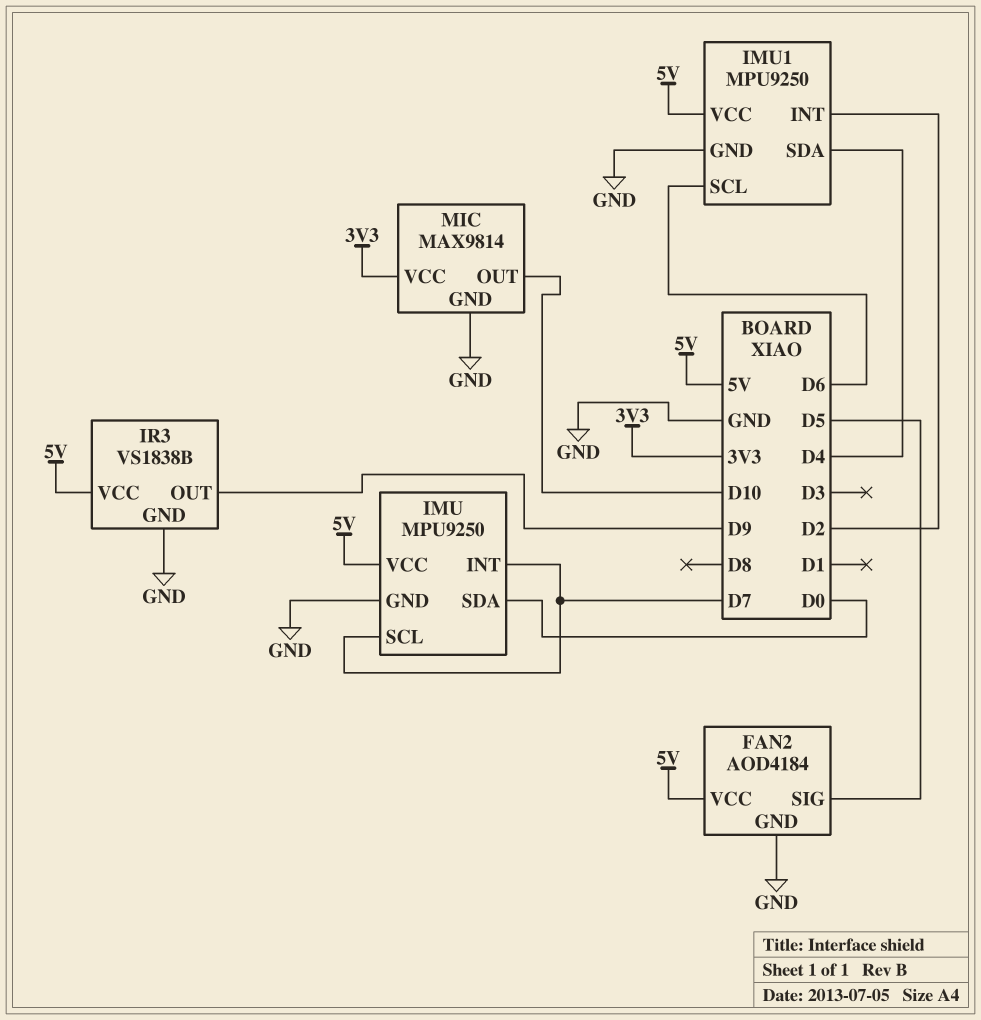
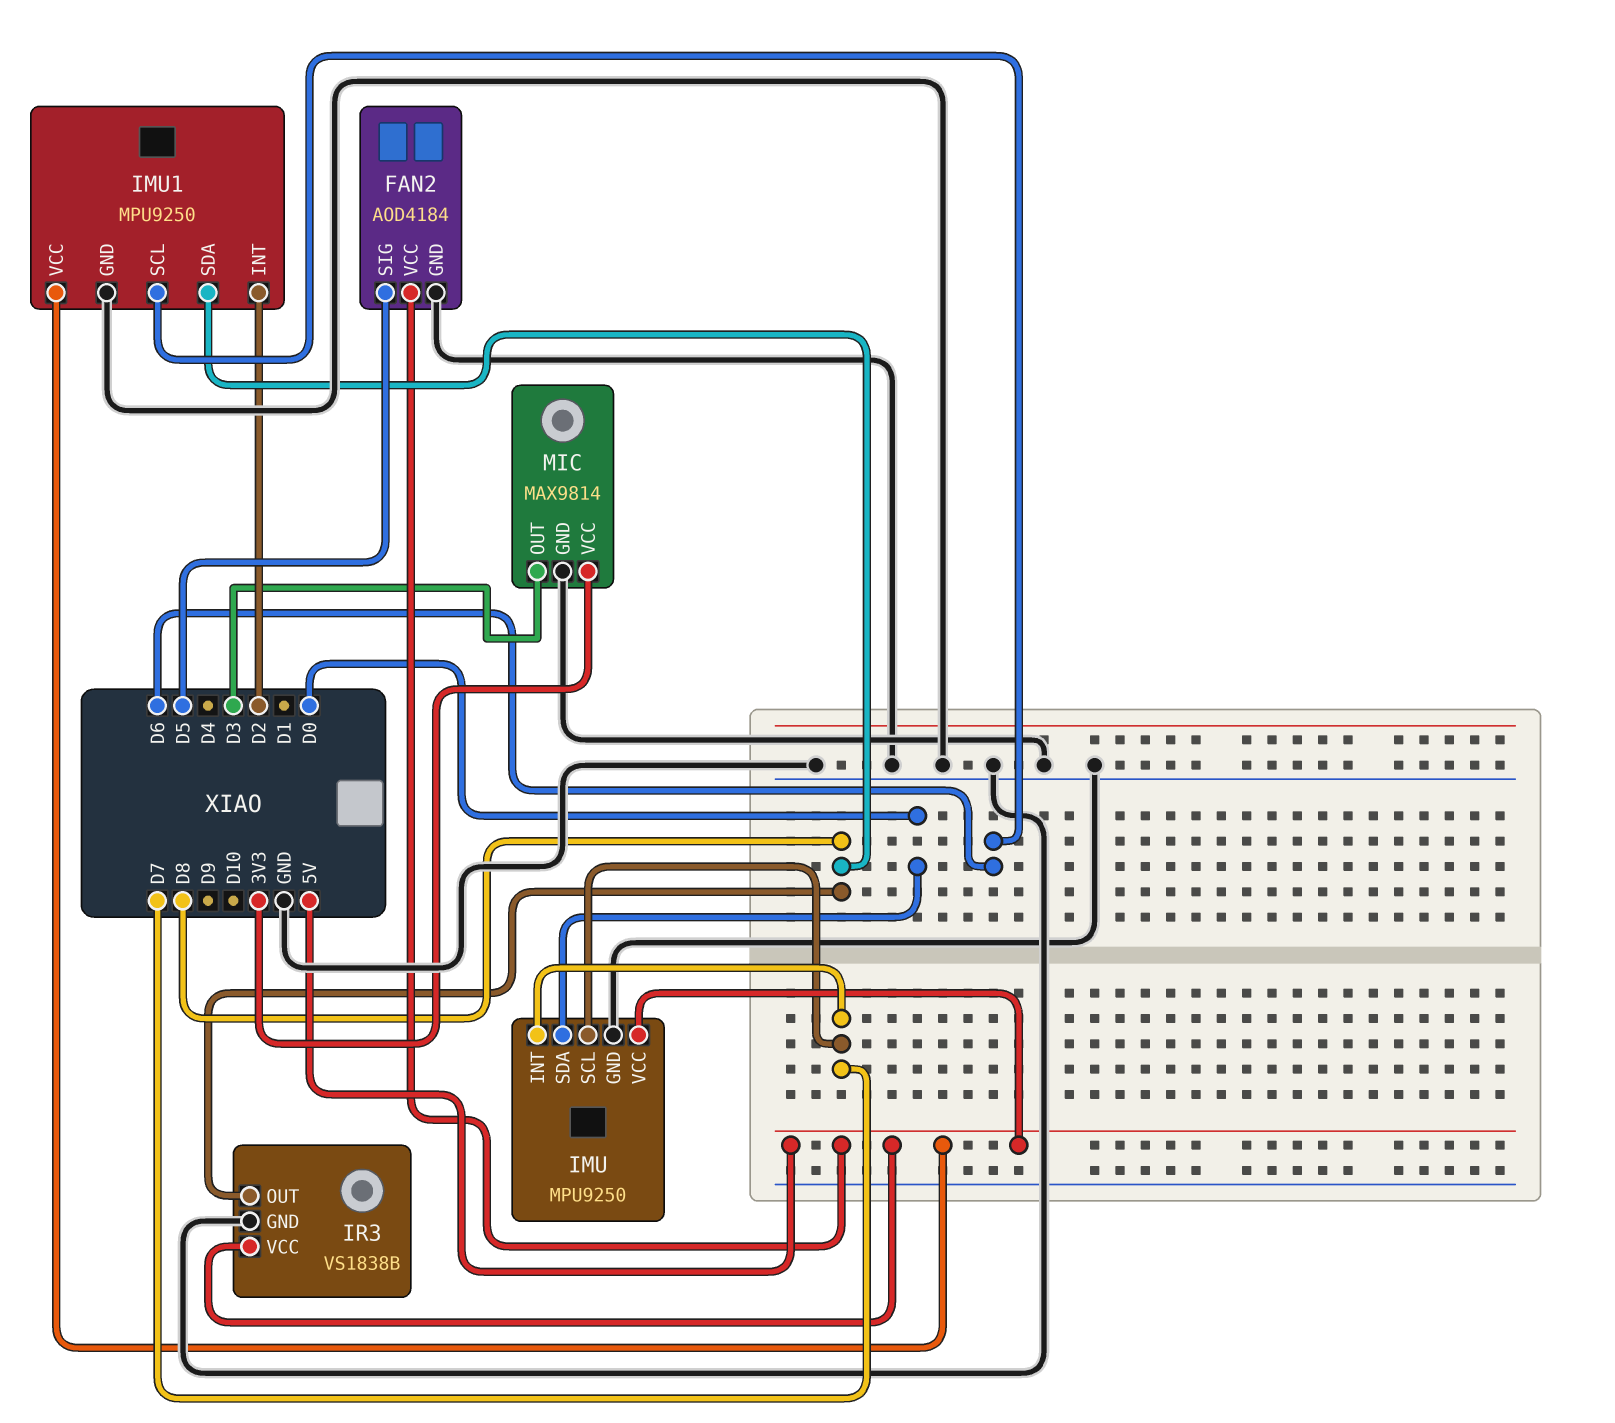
IMU1 pin SDA: D4 -> D8
IR3 pin OUT: D9 -> D8
MIC pin OUT: D10 -> D3

